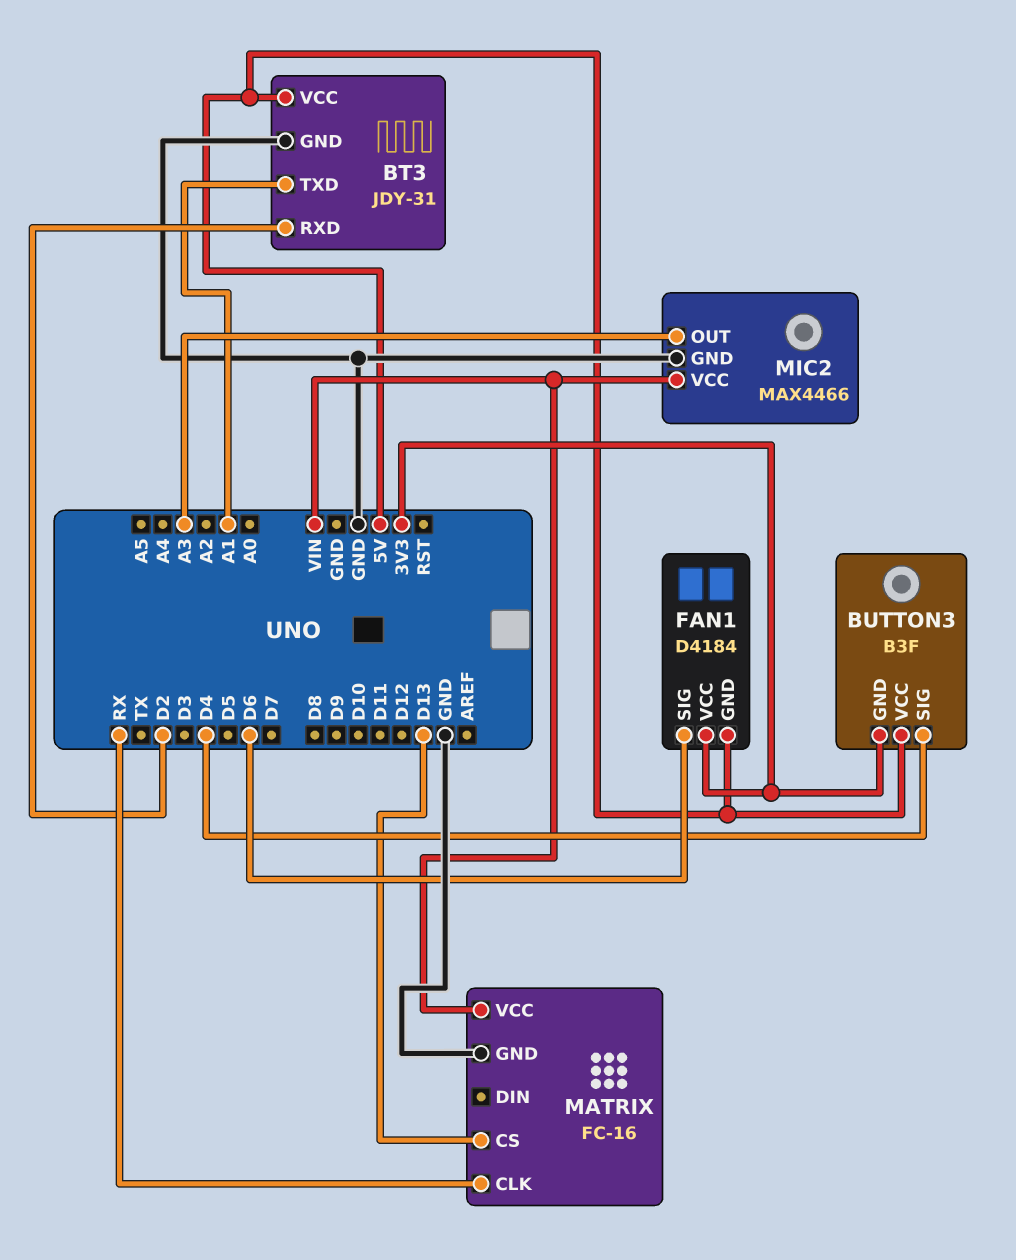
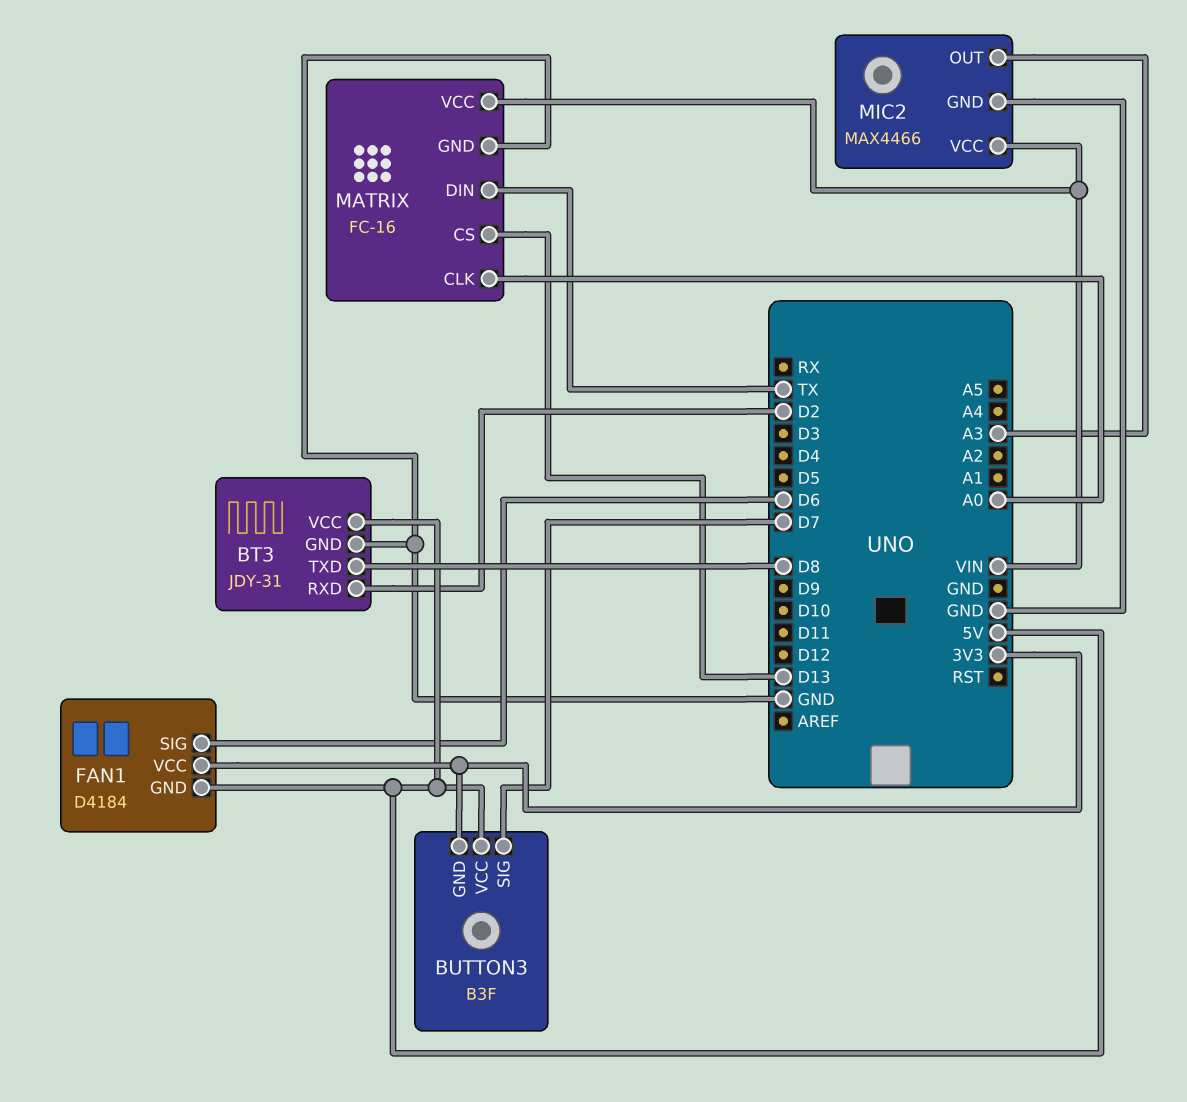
BT3 pin TXD: A1 -> D8
BUTTON3 pin SIG: D4 -> D7
MATRIX pin CLK: RX -> A0
MATRIX pin DIN: none -> TX

